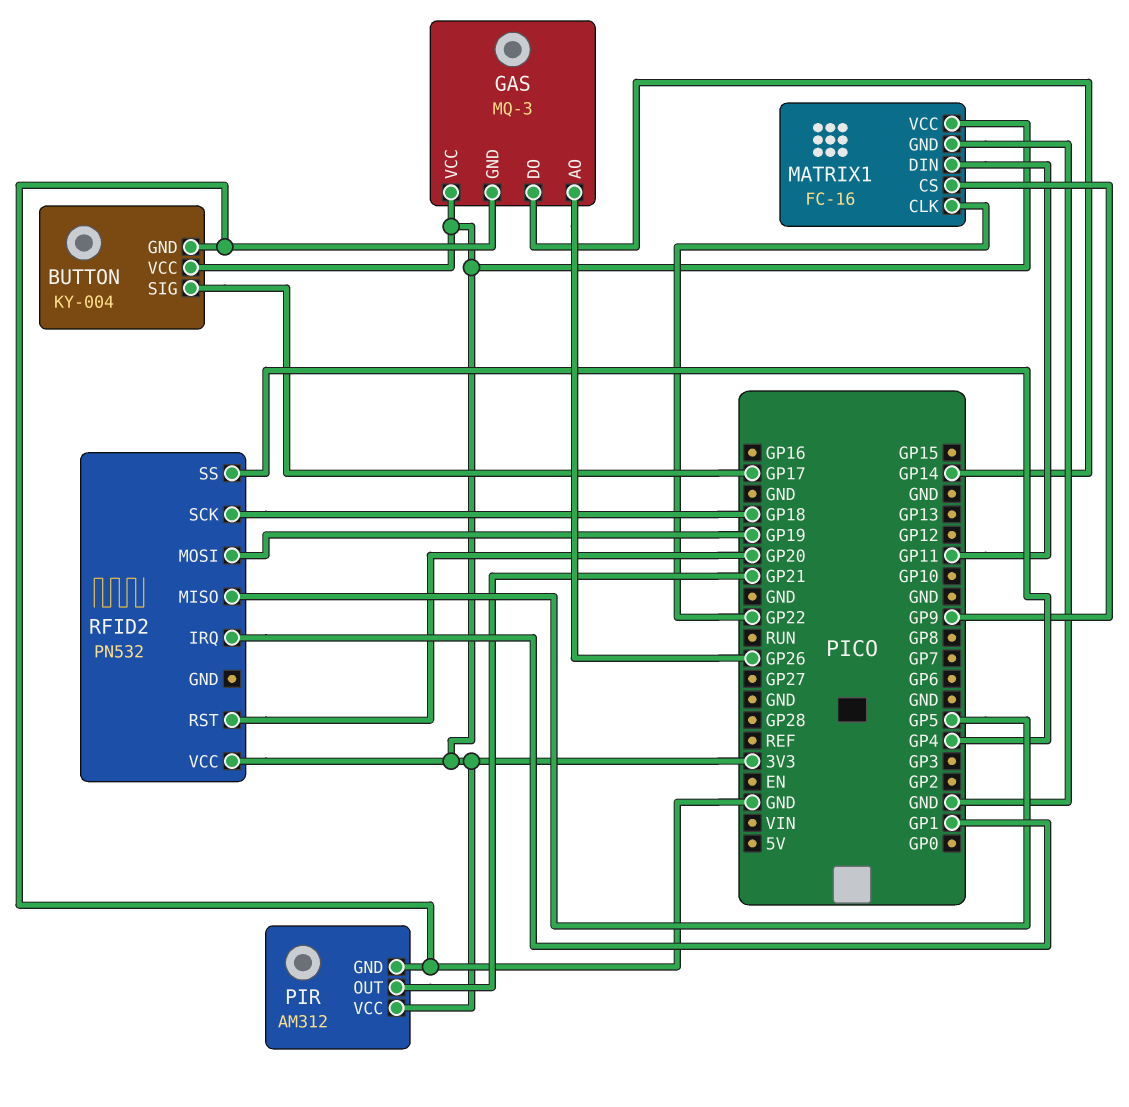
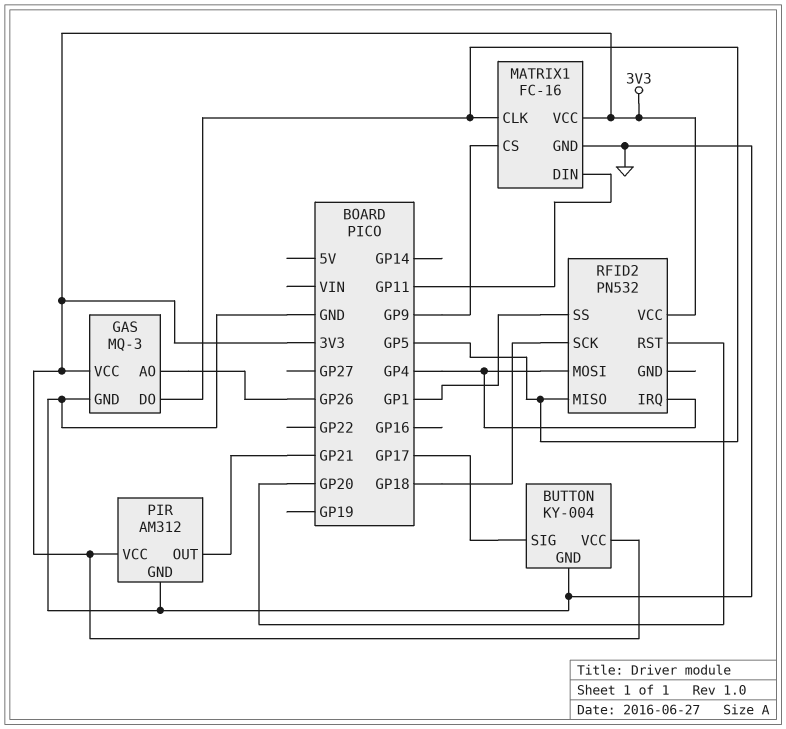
GAS pin DO: GP14 -> GP5
MATRIX1 pin CLK: GP22 -> GP5
RFID2 pin IRQ: GP1 -> GP4
RFID2 pin MOSI: GP19 -> GP4
RFID2 pin SS: GP4 -> GP1

